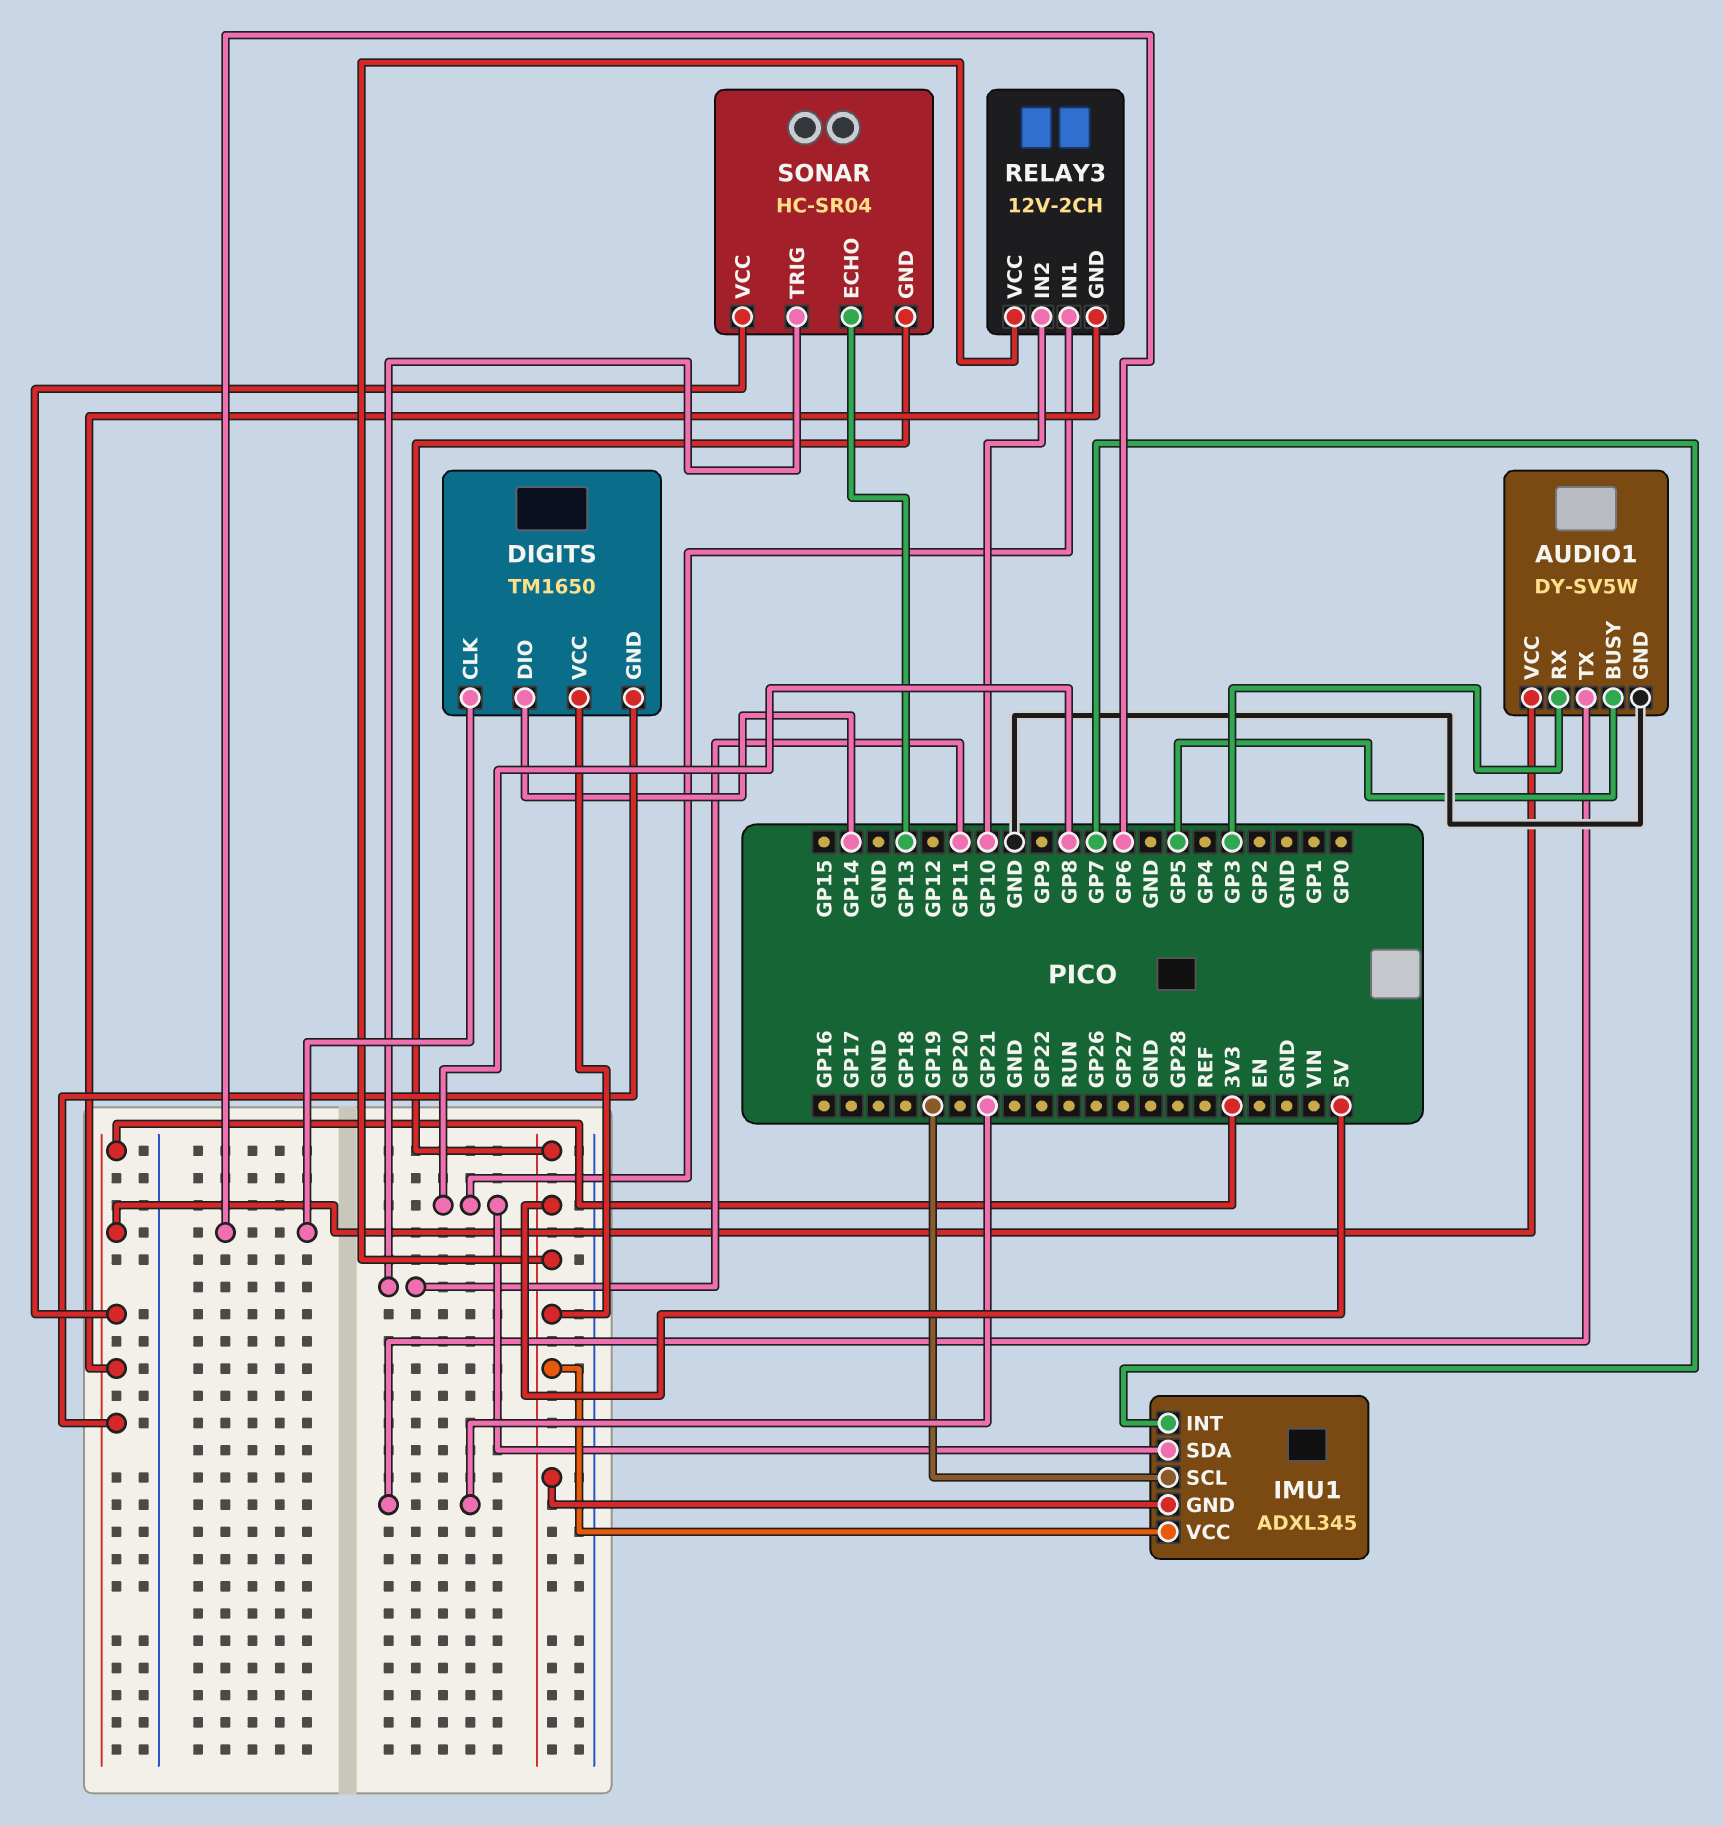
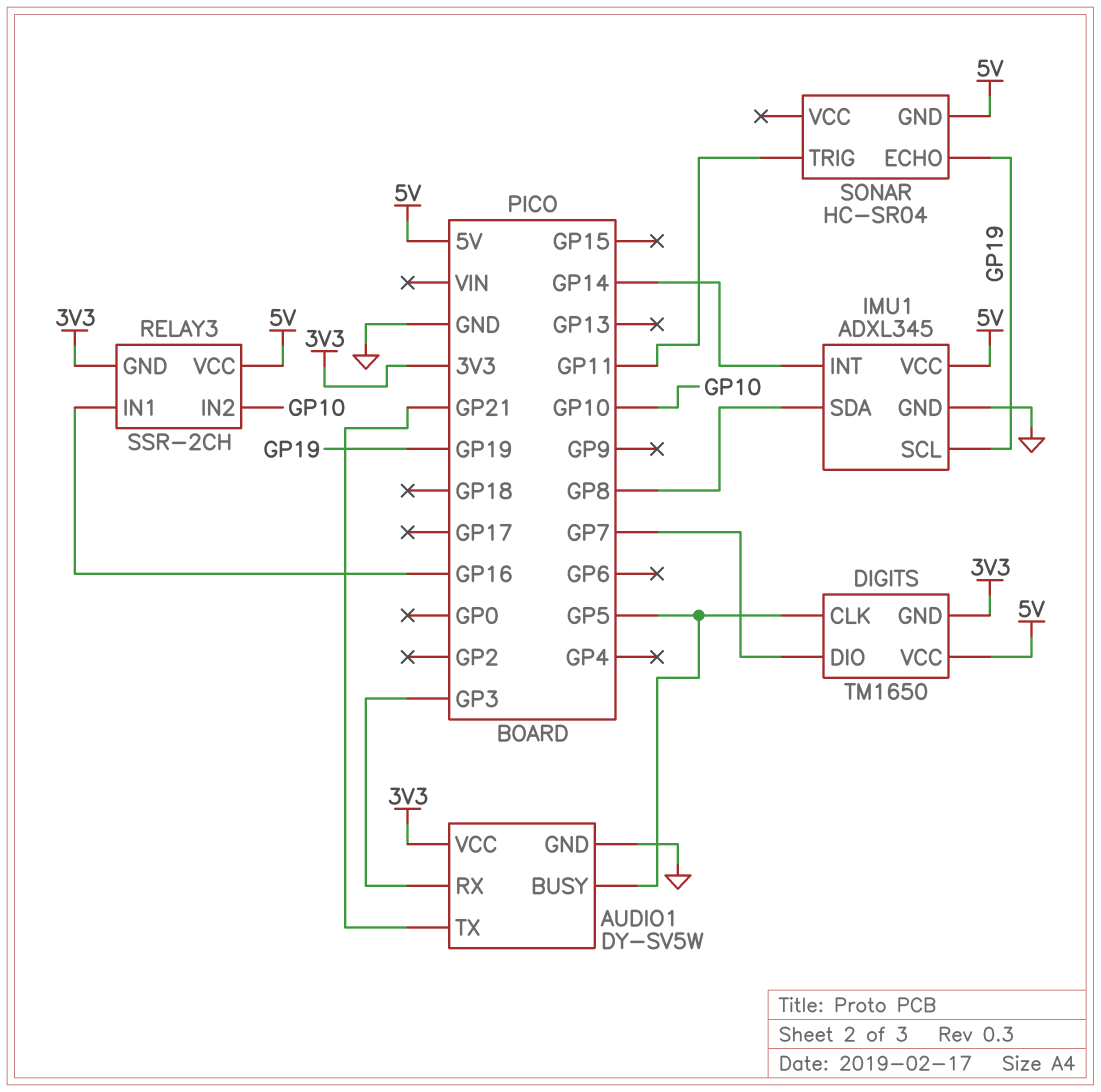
DIGITS pin CLK: GP6 -> GP5
DIGITS pin DIO: GP14 -> GP7
IMU1 pin GND: 5V -> GND
IMU1 pin INT: GP7 -> GP14
RELAY3: 12V-2CH -> SSR-2CH
RELAY3 pin IN1: GP8 -> GP16
SONAR pin ECHO: GP13 -> GP19
SONAR pin VCC: 3V3 -> none

